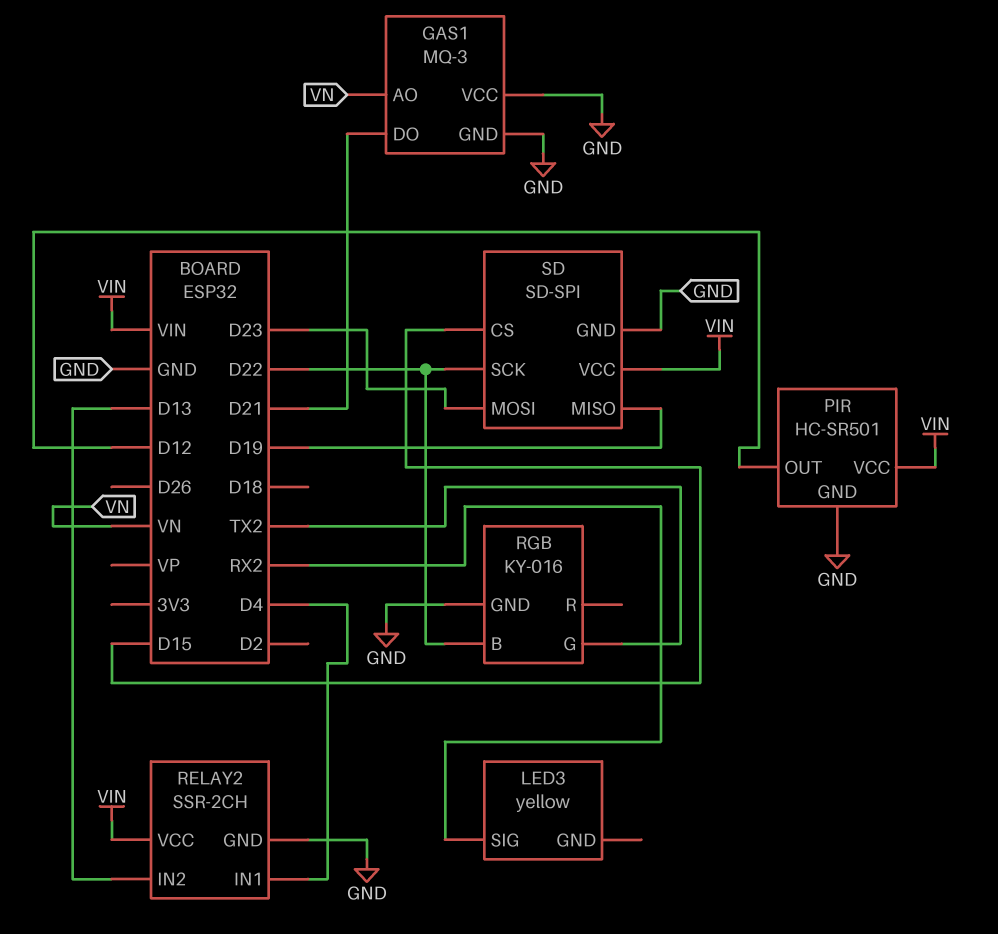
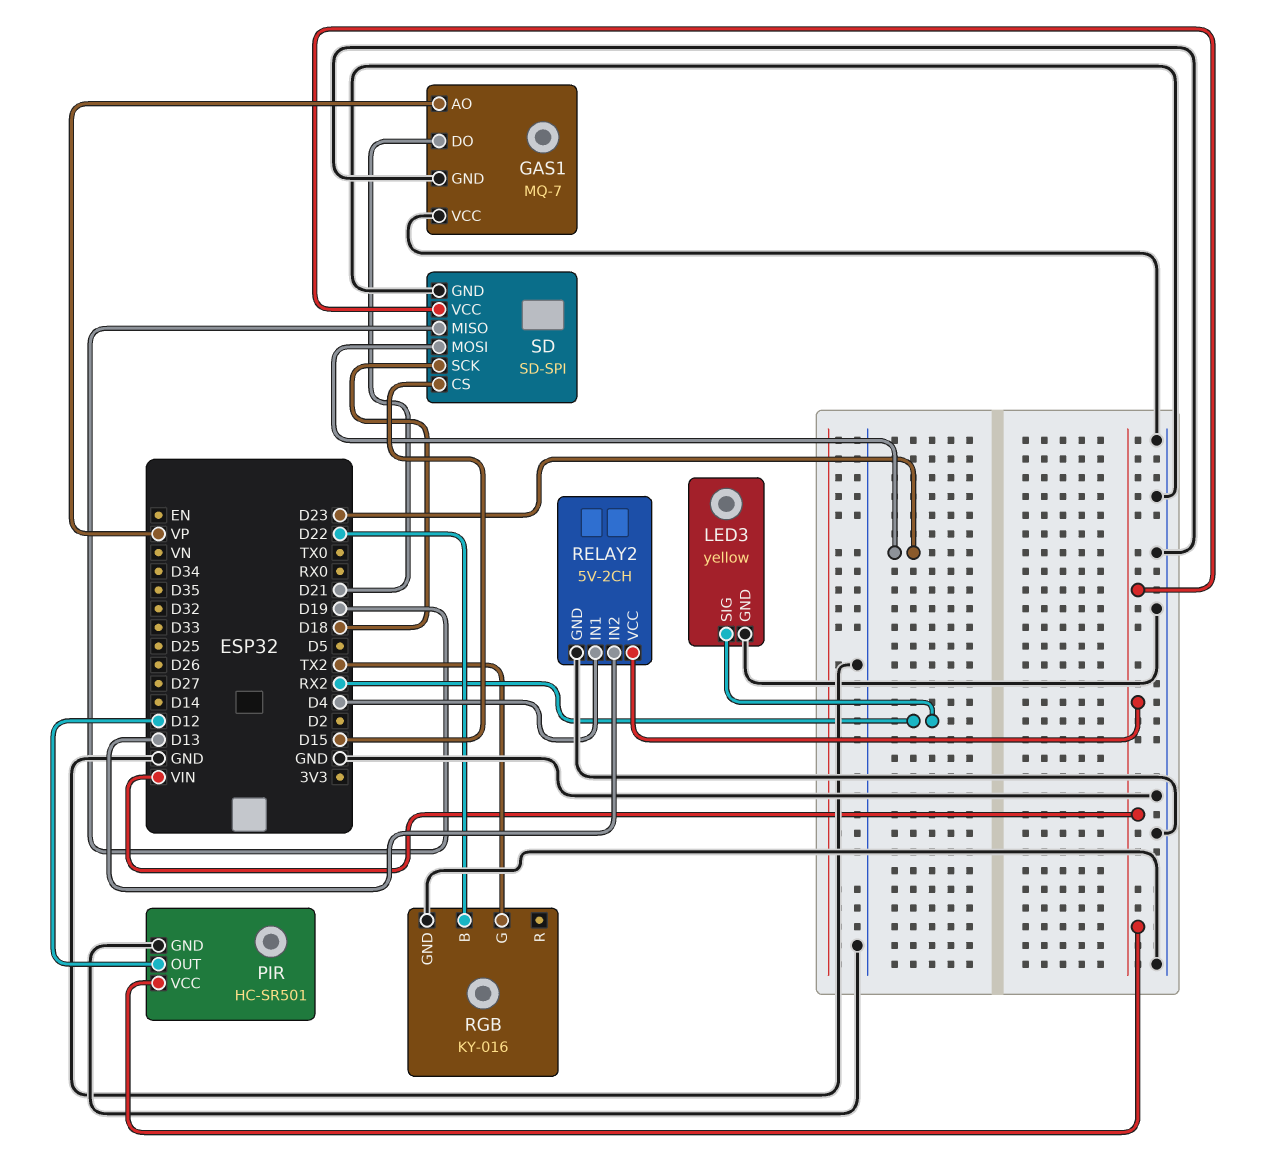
GAS1: MQ-3 -> MQ-7
GAS1 pin AO: VN -> VP
LED3 pin GND: none -> GND
RELAY2: SSR-2CH -> 5V-2CH
SD pin SCK: D22 -> D18

